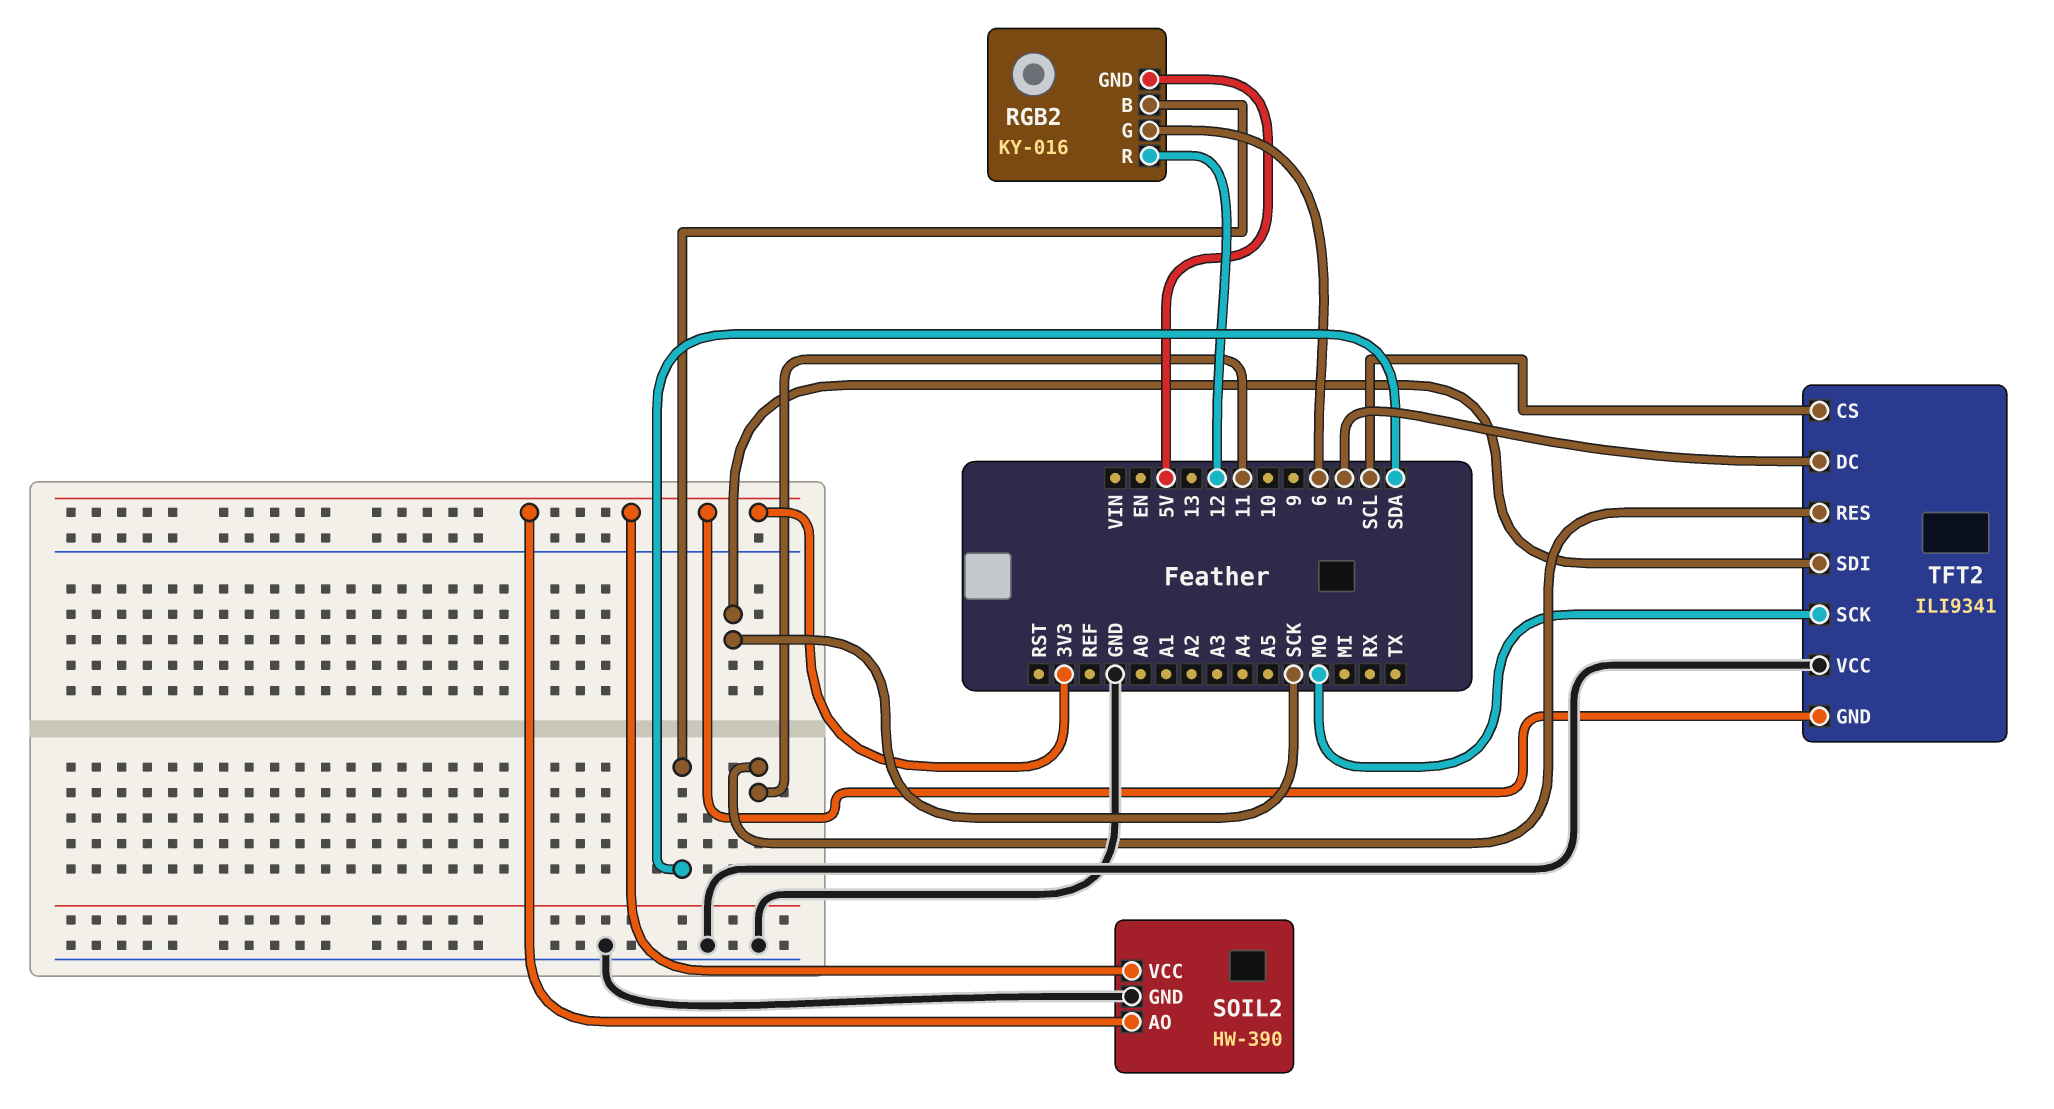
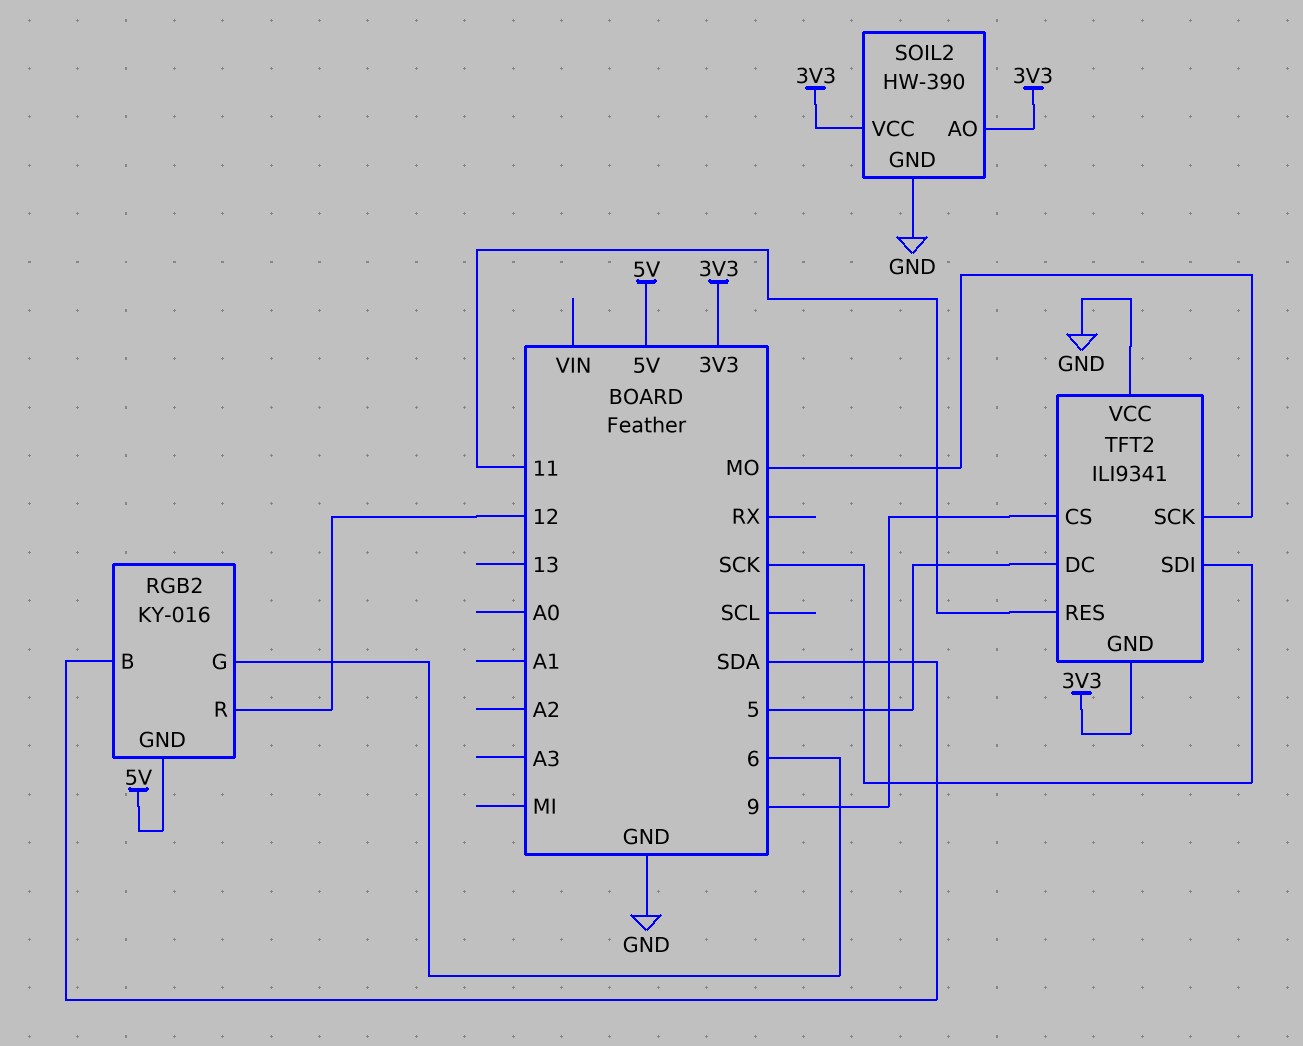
TFT2 pin CS: SCL -> 9

